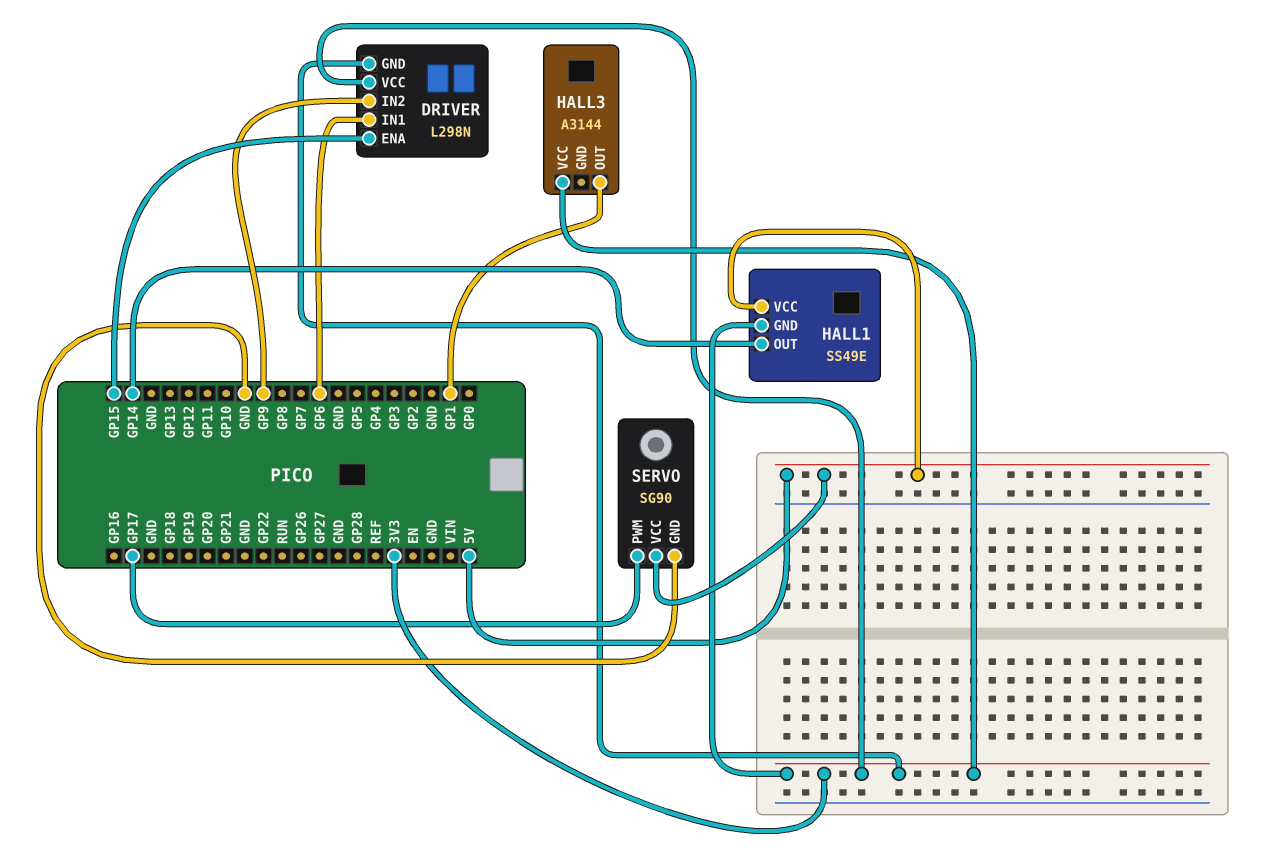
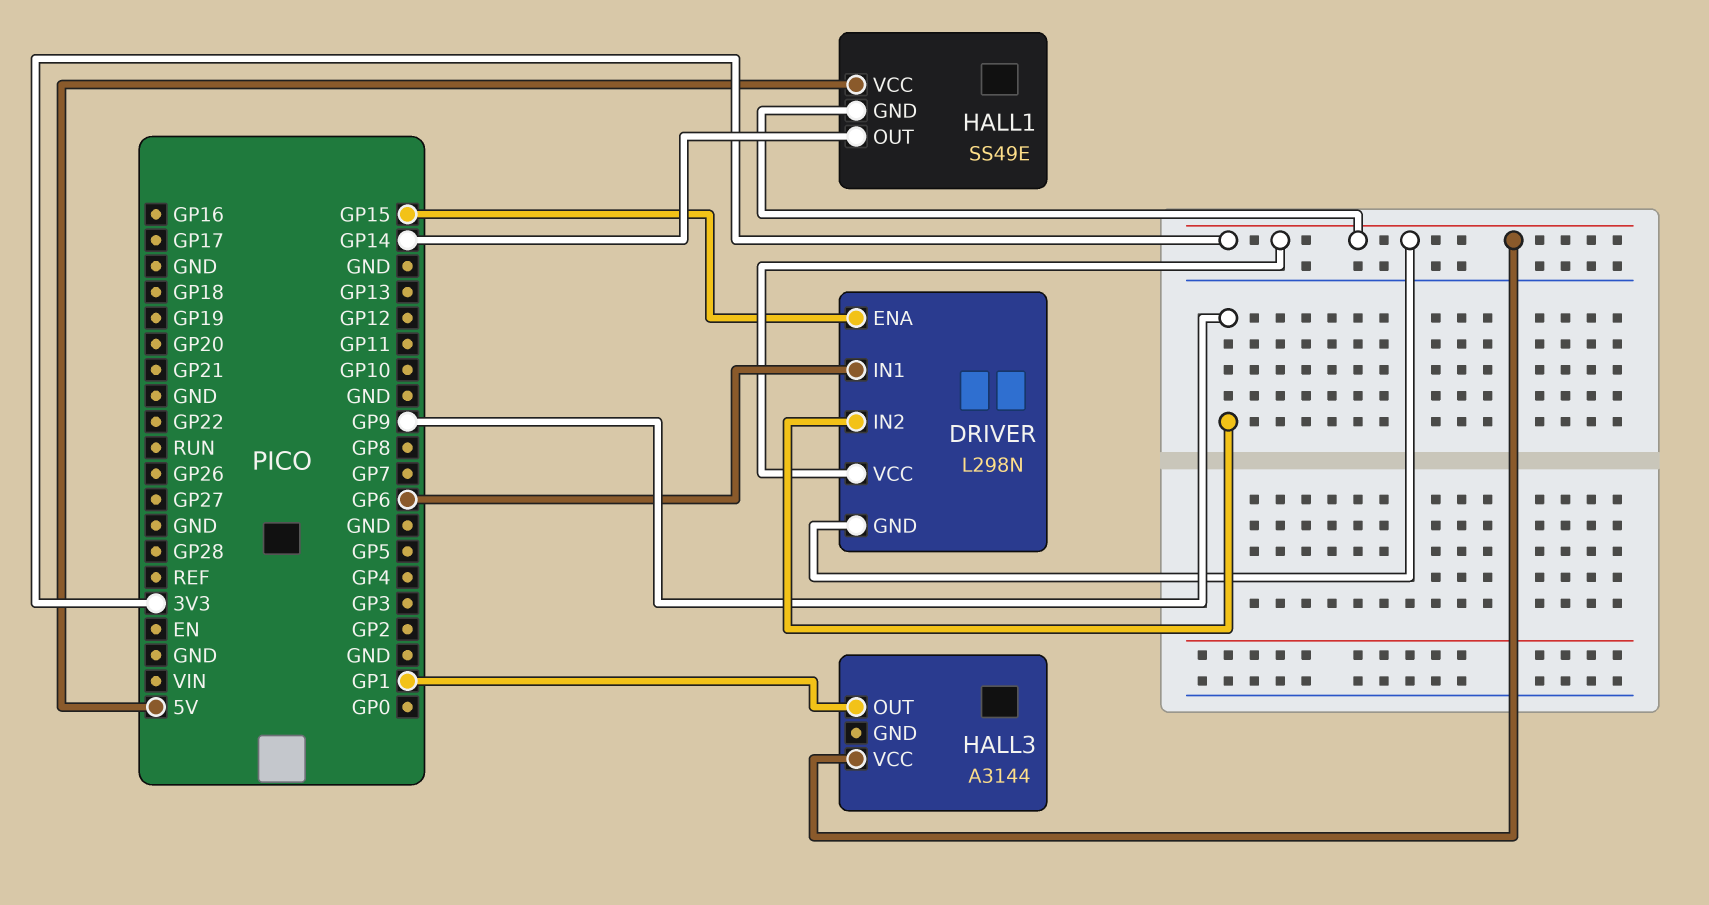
SERVO: SG90 -> none
SERVO pin GND: GND -> none
SERVO pin PWM: GP17 -> none
SERVO pin VCC: 5V -> none

